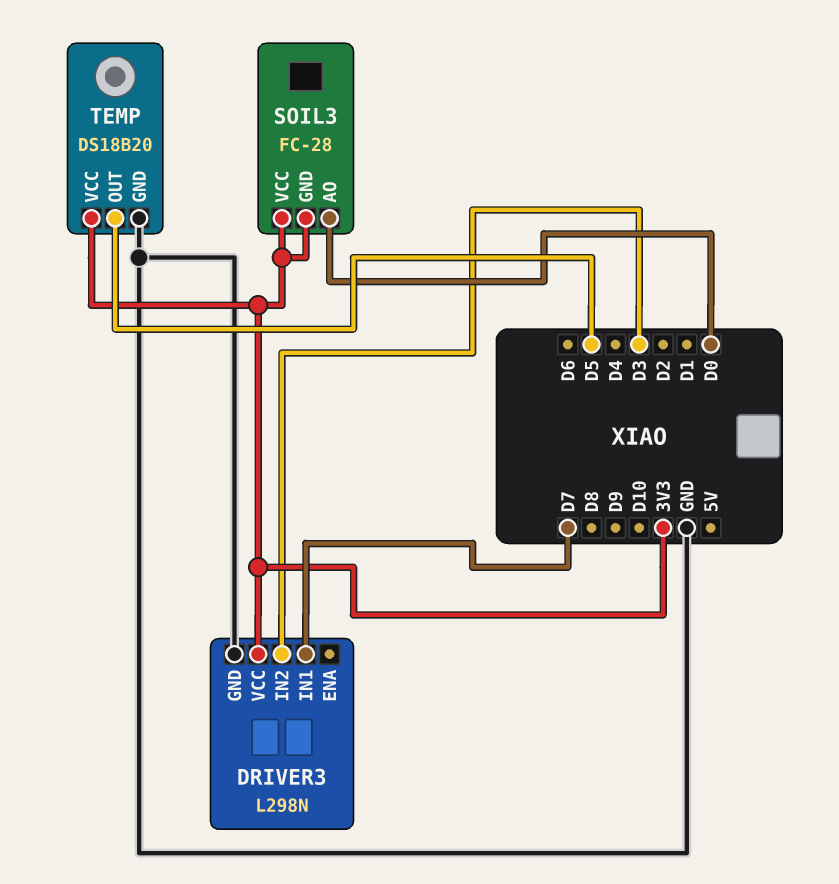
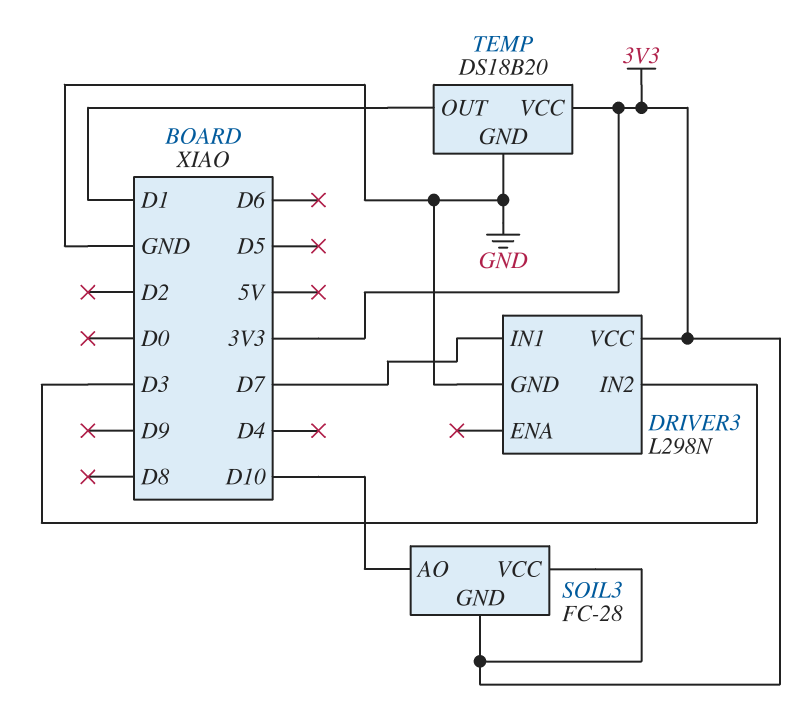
SOIL3 pin AO: D0 -> D10
TEMP pin OUT: D5 -> D1

